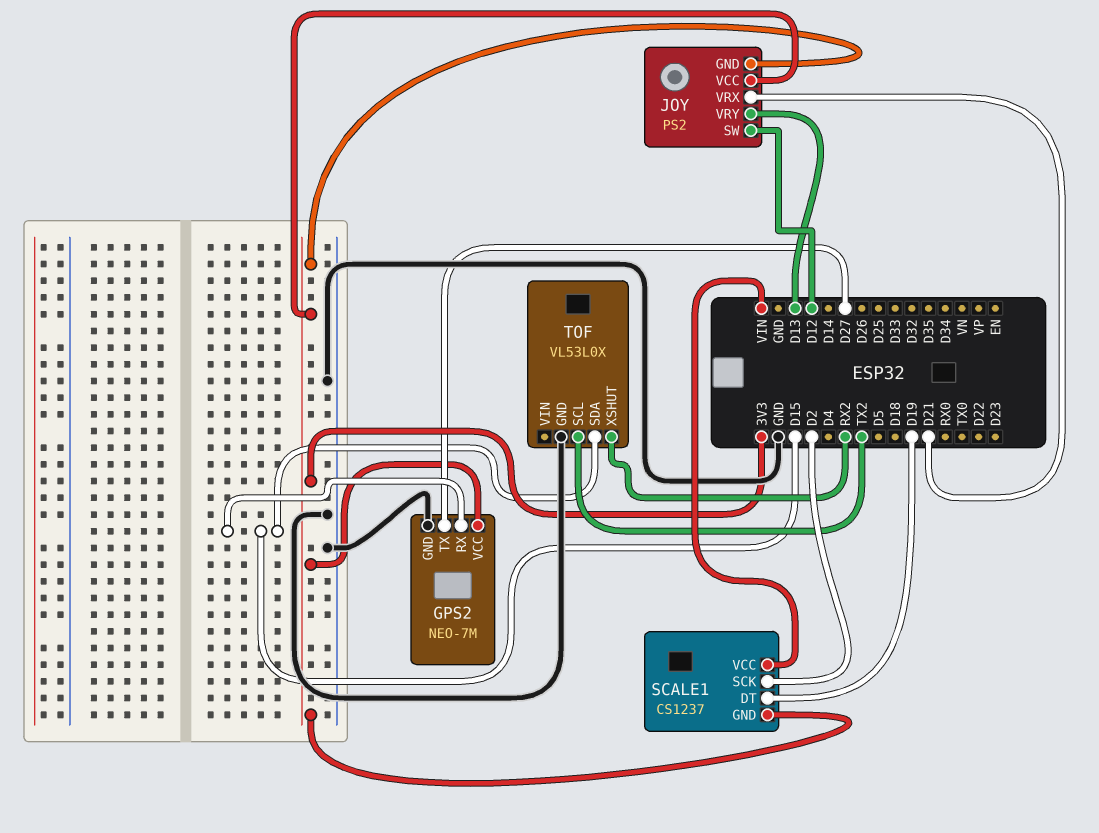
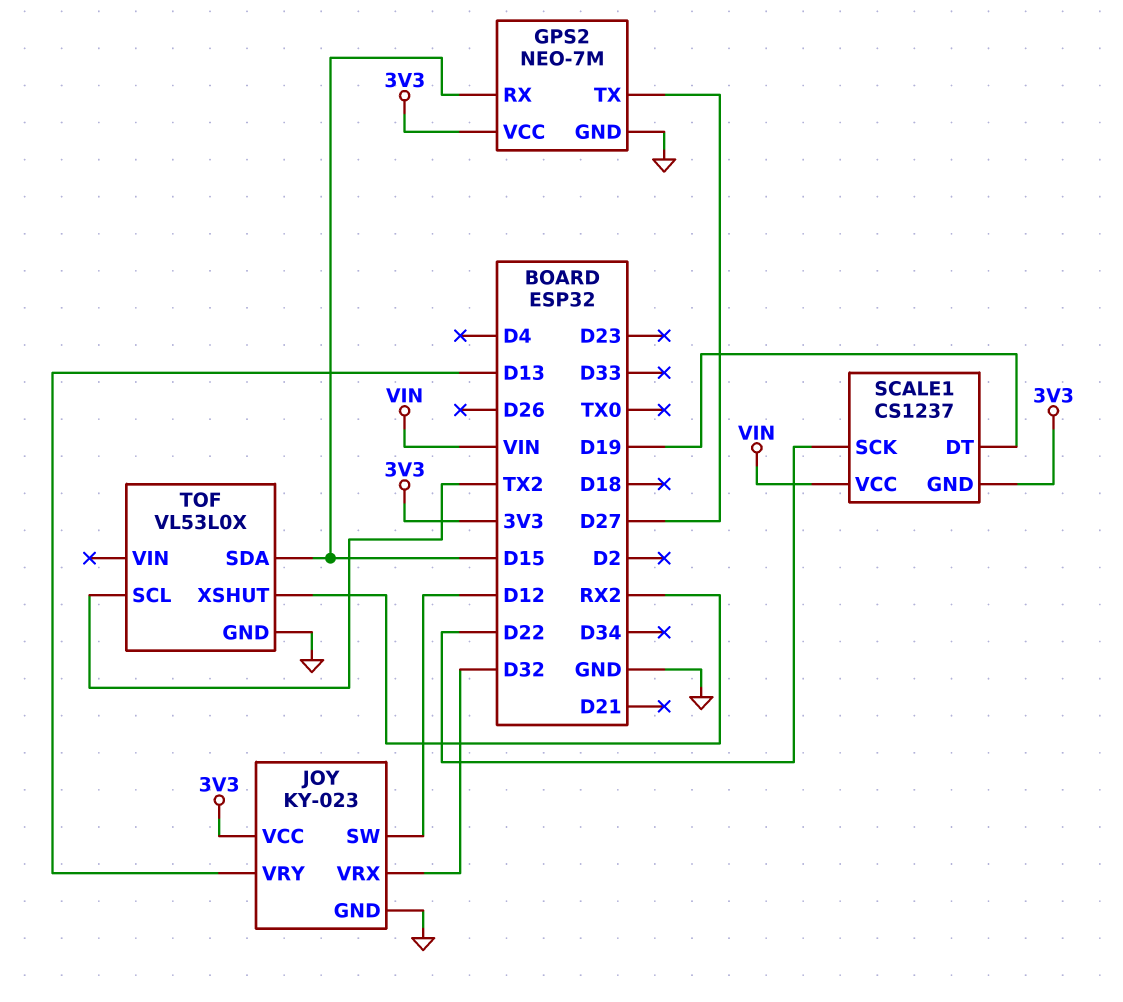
JOY: PS2 -> KY-023
JOY pin GND: 3V3 -> GND
JOY pin VRX: D21 -> D32
SCALE1 pin SCK: D2 -> D22

